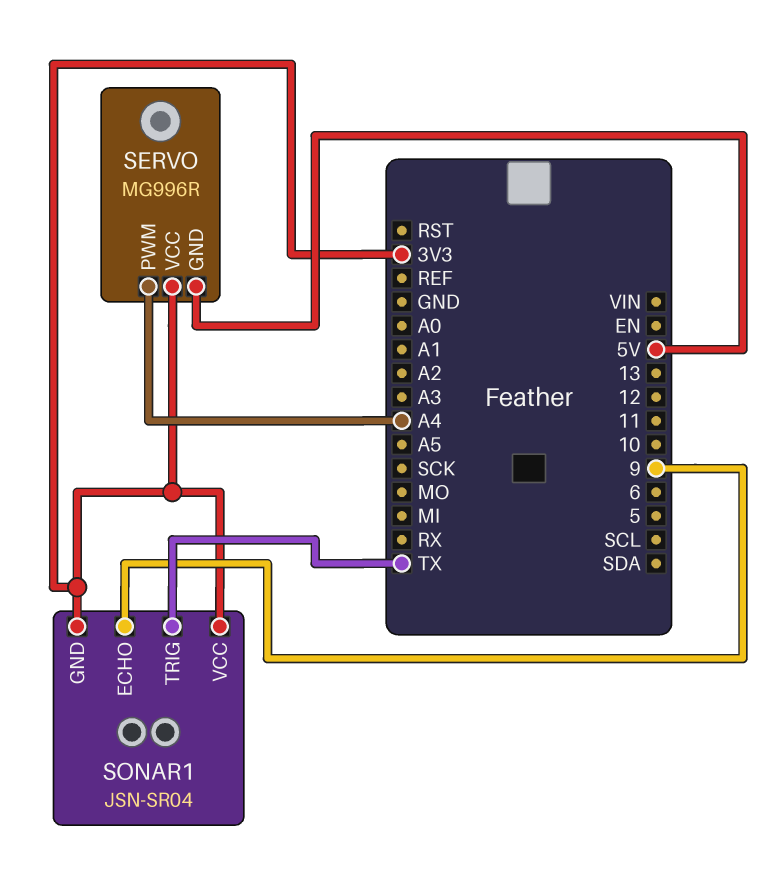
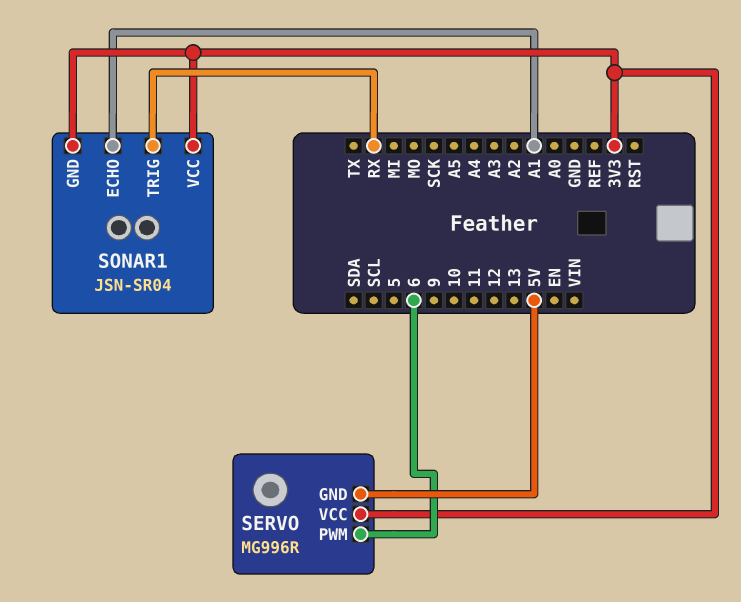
SERVO pin PWM: A4 -> 6
SONAR1 pin ECHO: 9 -> A1
SONAR1 pin TRIG: TX -> RX

